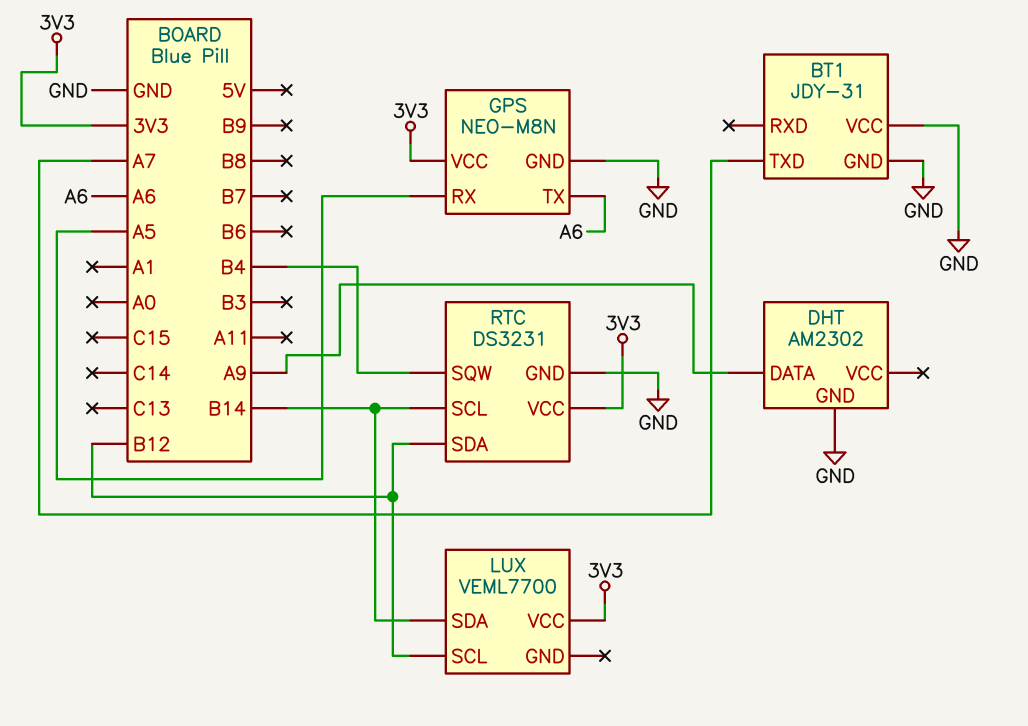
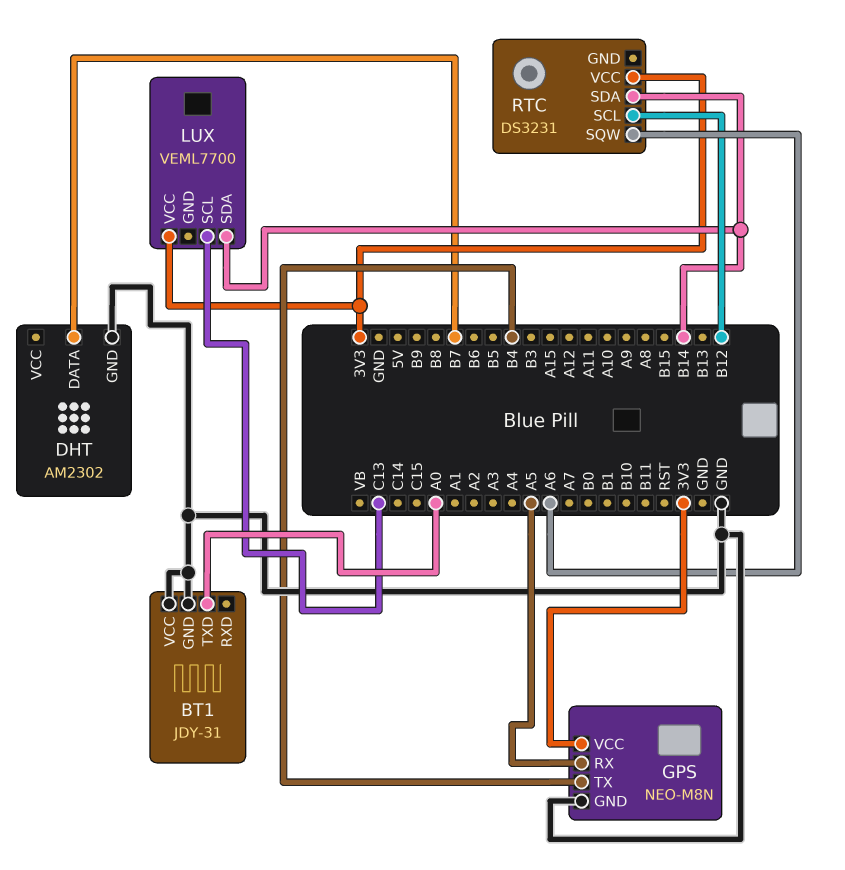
BT1 pin TXD: A7 -> A0
DHT pin DATA: A9 -> B7
GPS pin TX: A6 -> B4
LUX pin SCL: B12 -> C13
RTC pin GND: GND -> none
RTC pin SCL: B14 -> B12
RTC pin SDA: B12 -> B14
RTC pin SQW: B4 -> A6

